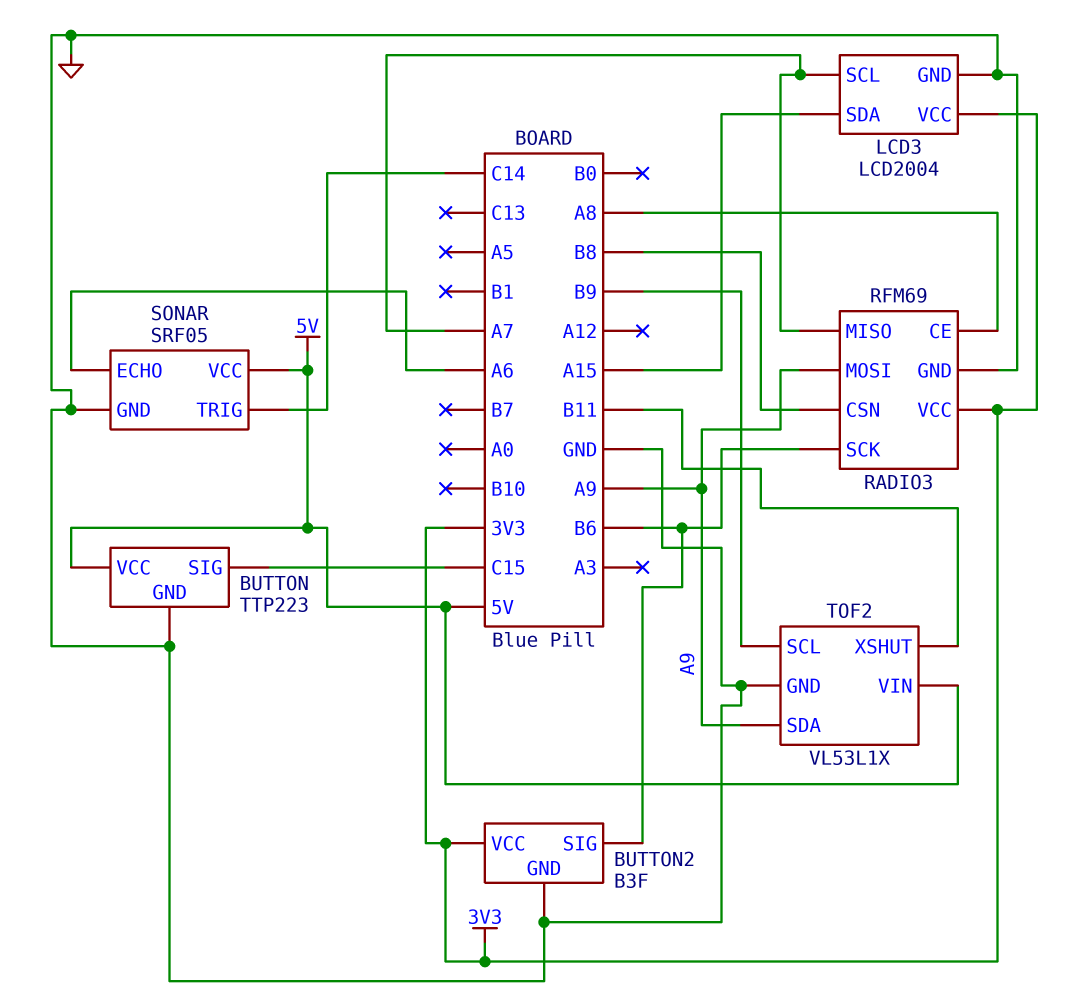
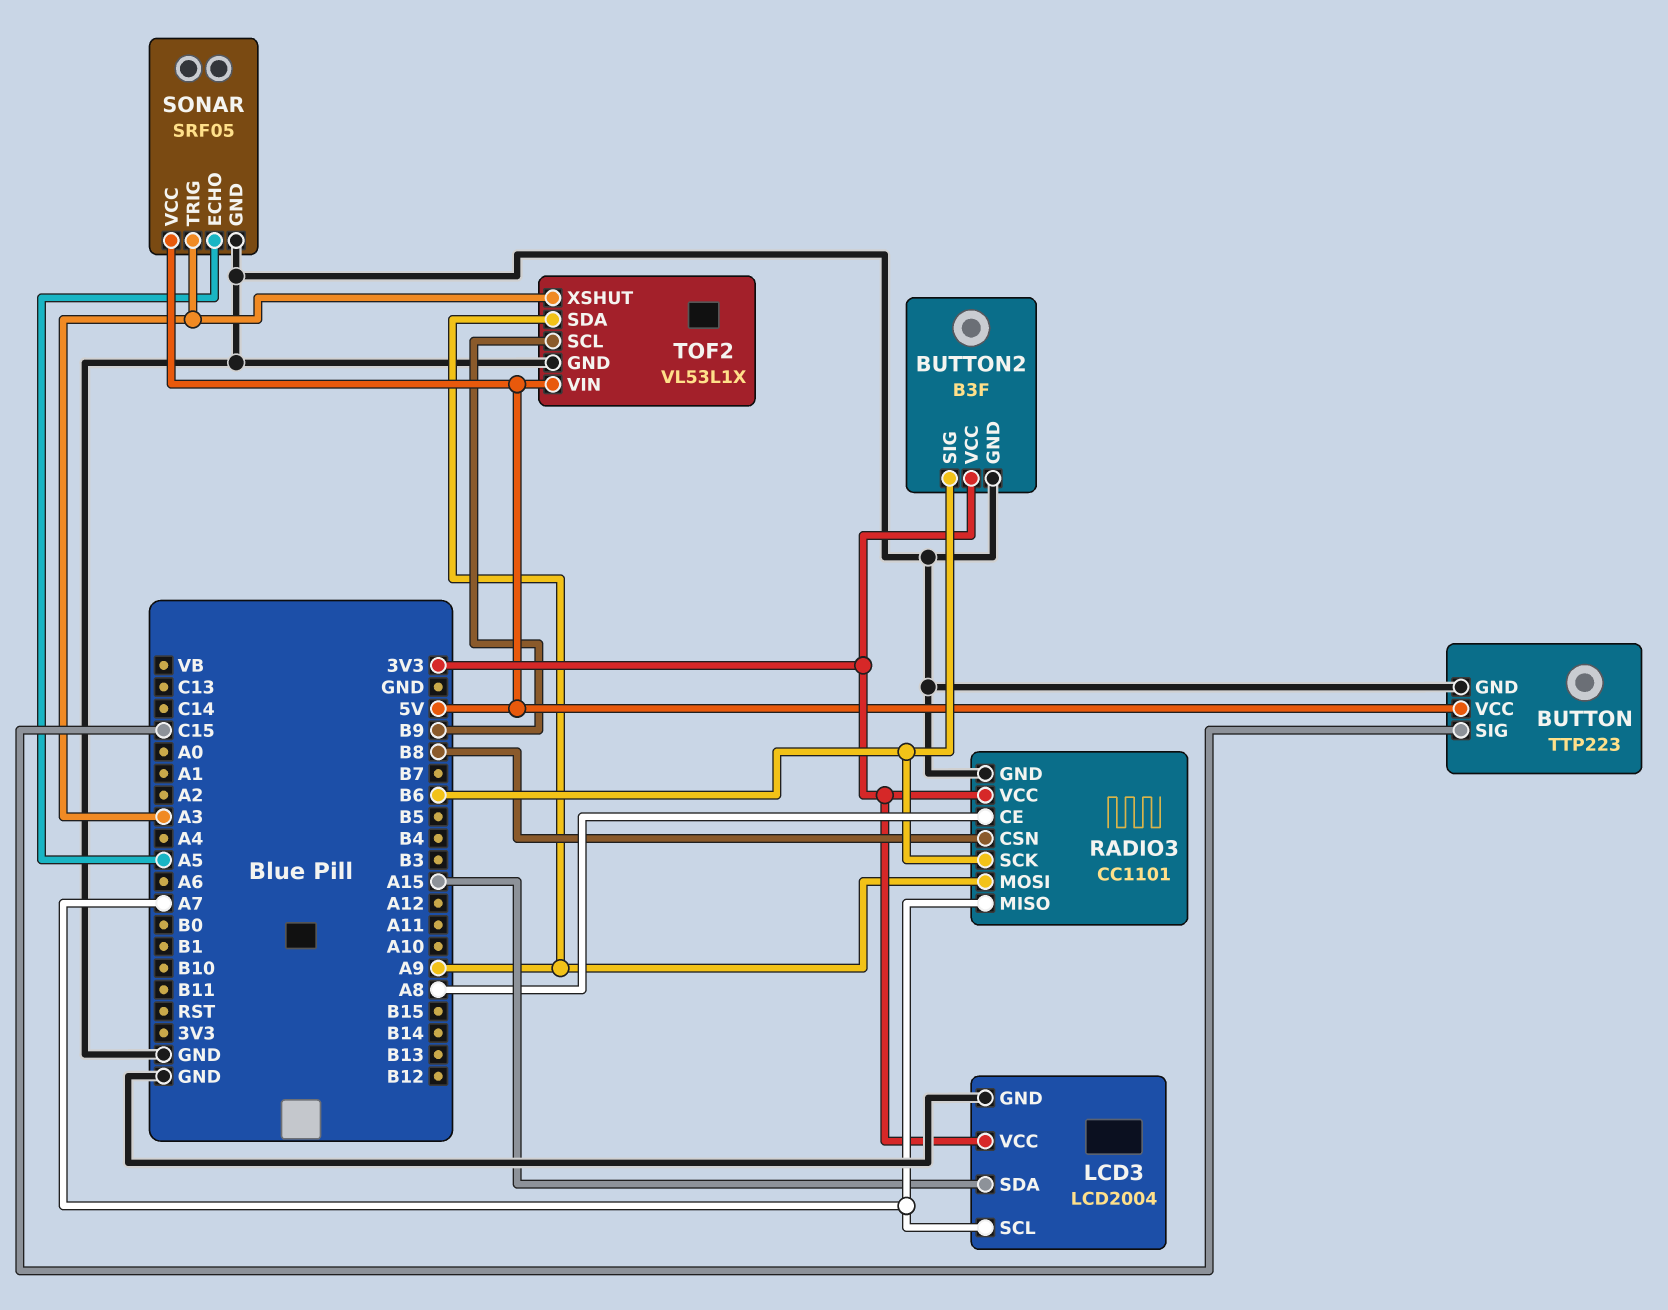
RADIO3: RFM69 -> CC1101
SONAR pin ECHO: A6 -> A5
SONAR pin TRIG: C14 -> A3
TOF2 pin XSHUT: B11 -> A3

